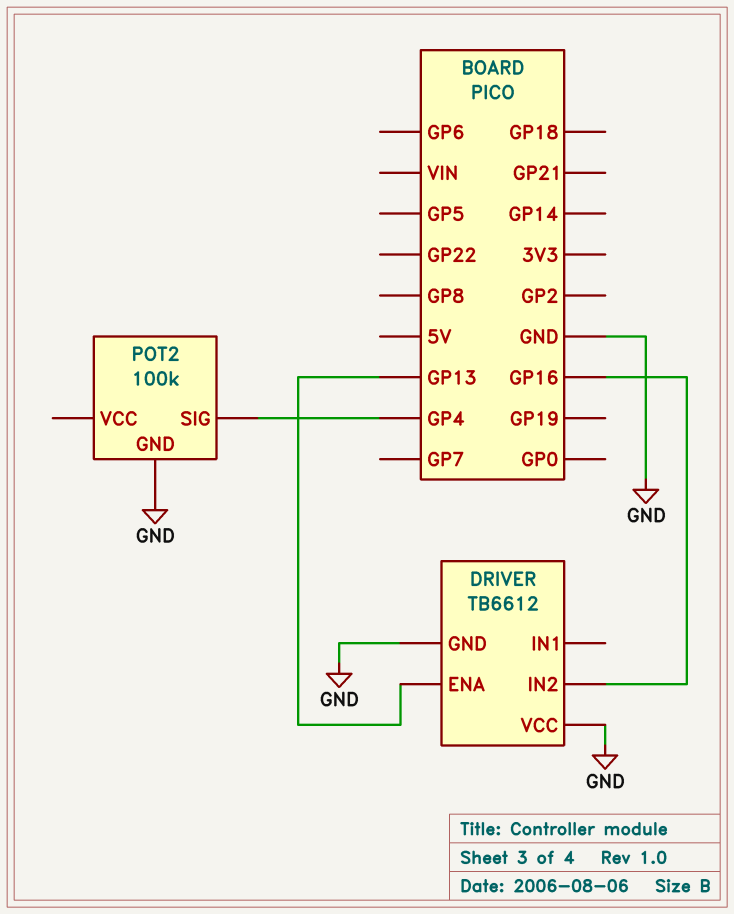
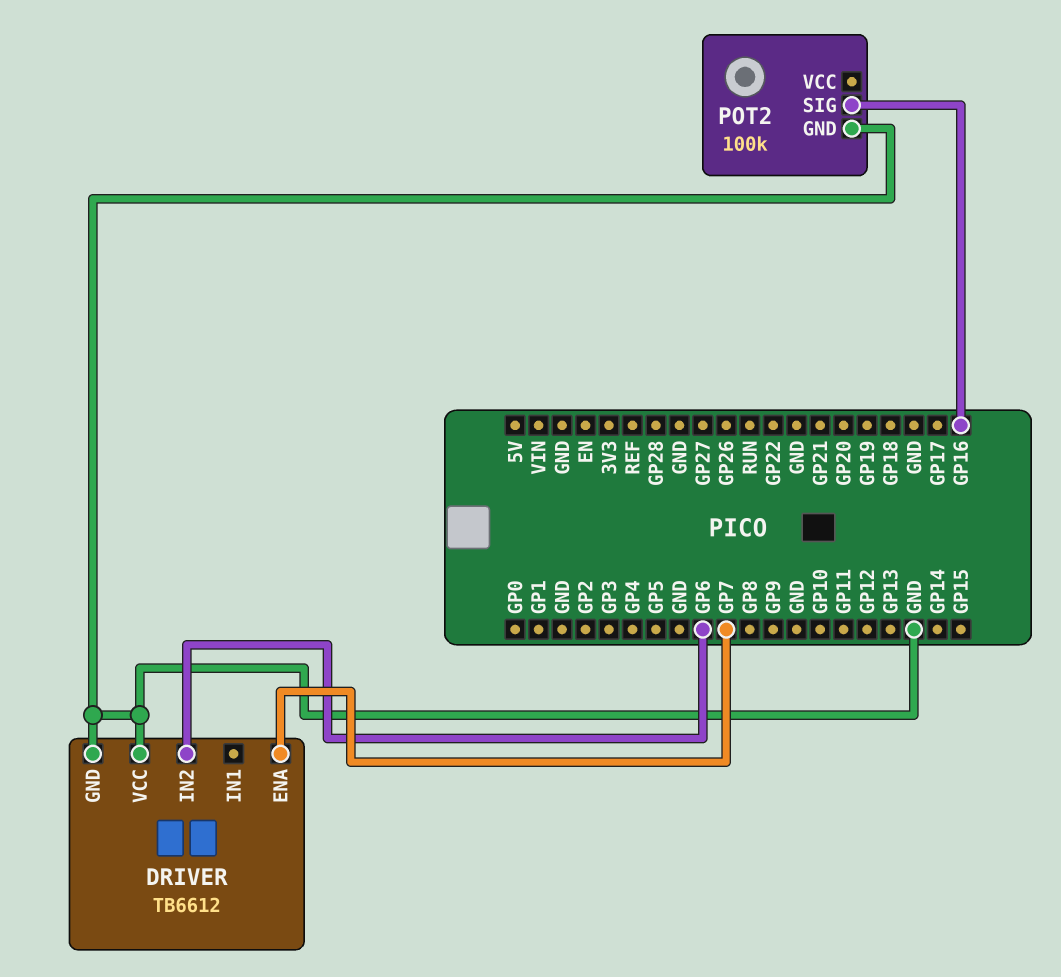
DRIVER pin ENA: GP13 -> GP7
DRIVER pin IN2: GP16 -> GP6
POT2 pin SIG: GP4 -> GP16

